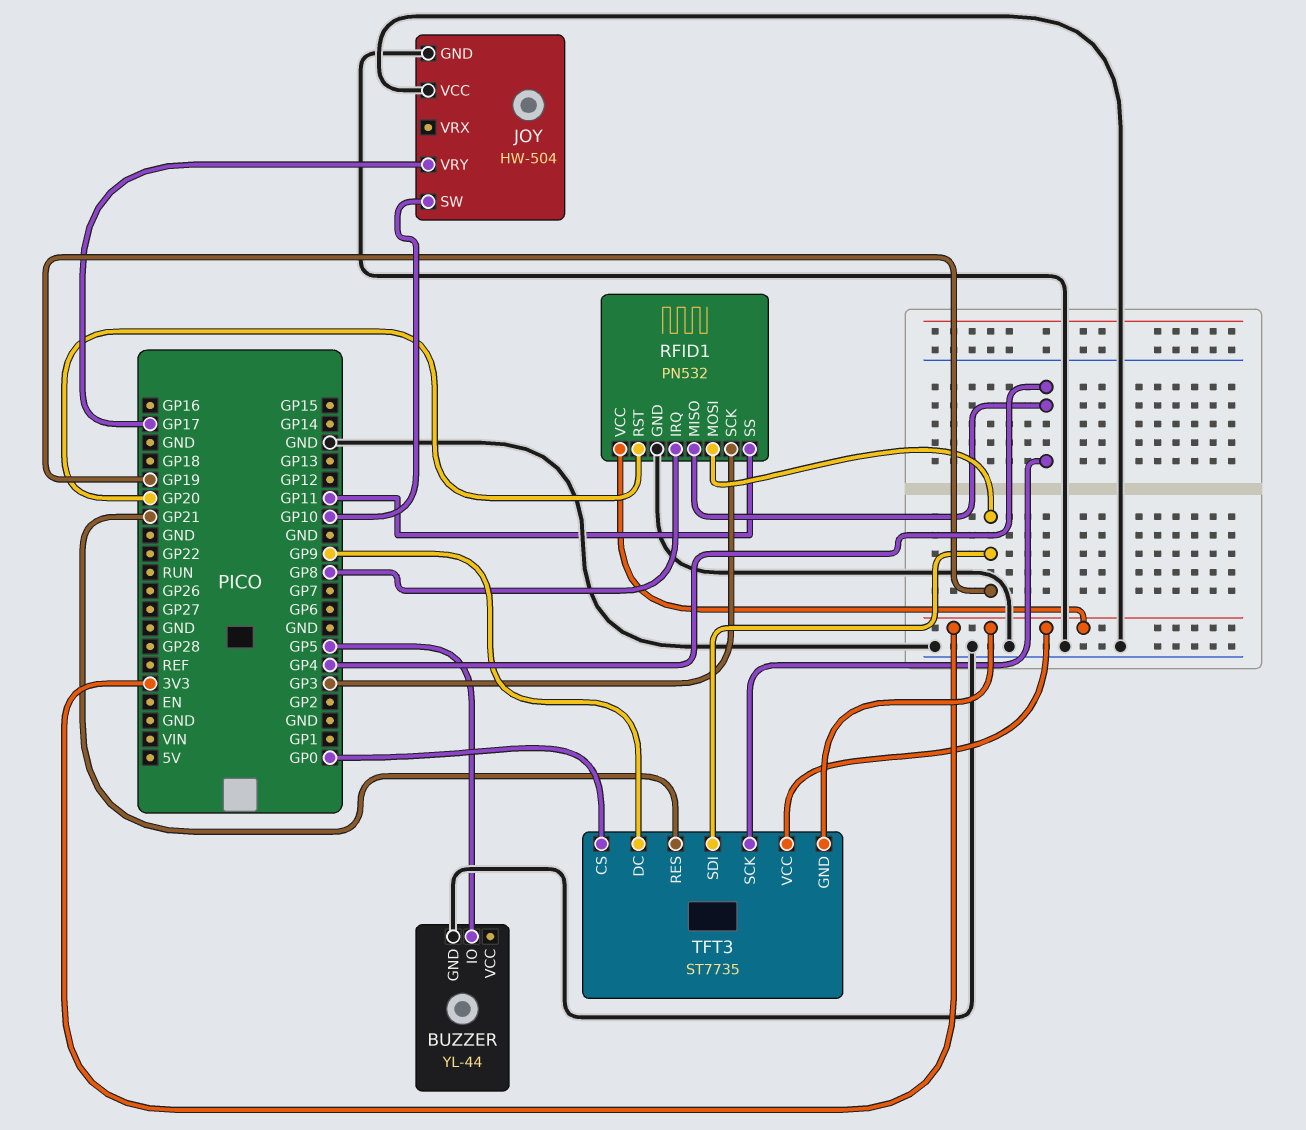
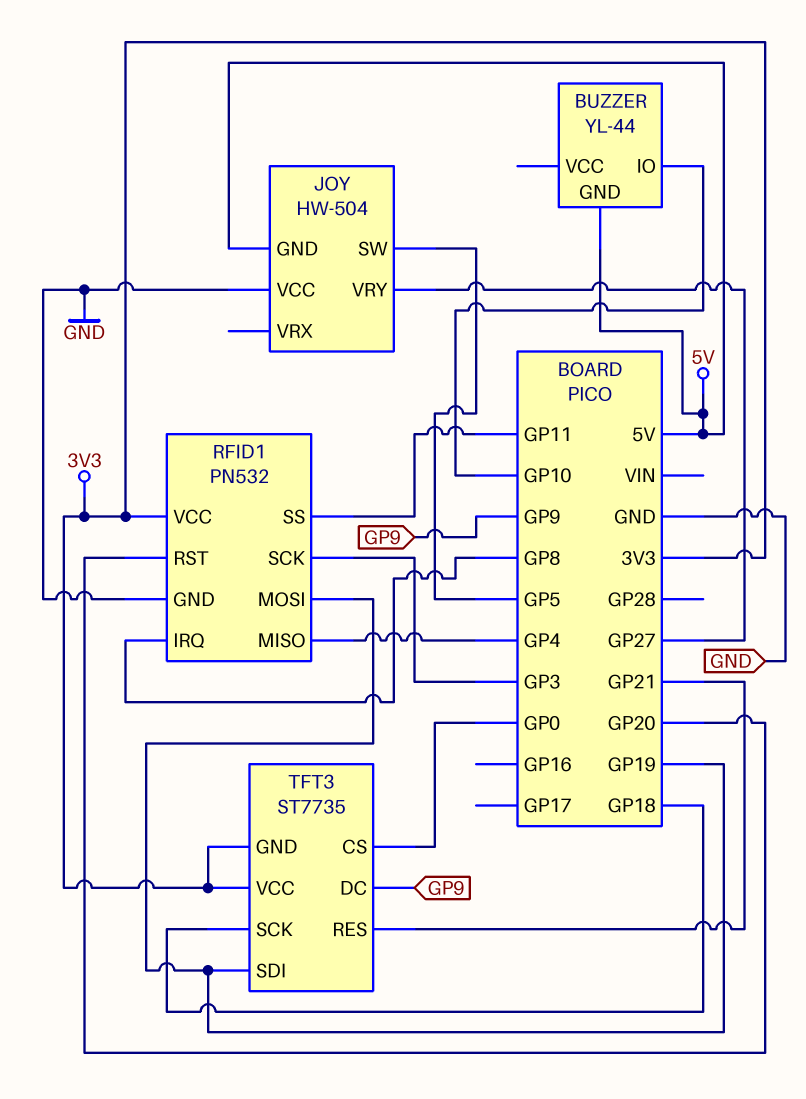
BUZZER pin GND: GND -> 5V
BUZZER pin IO: GP5 -> GP10
JOY pin GND: GND -> 5V
JOY pin SW: GP10 -> GP5
JOY pin VRY: GP17 -> GP27
TFT3 pin SCK: GP4 -> GP18

